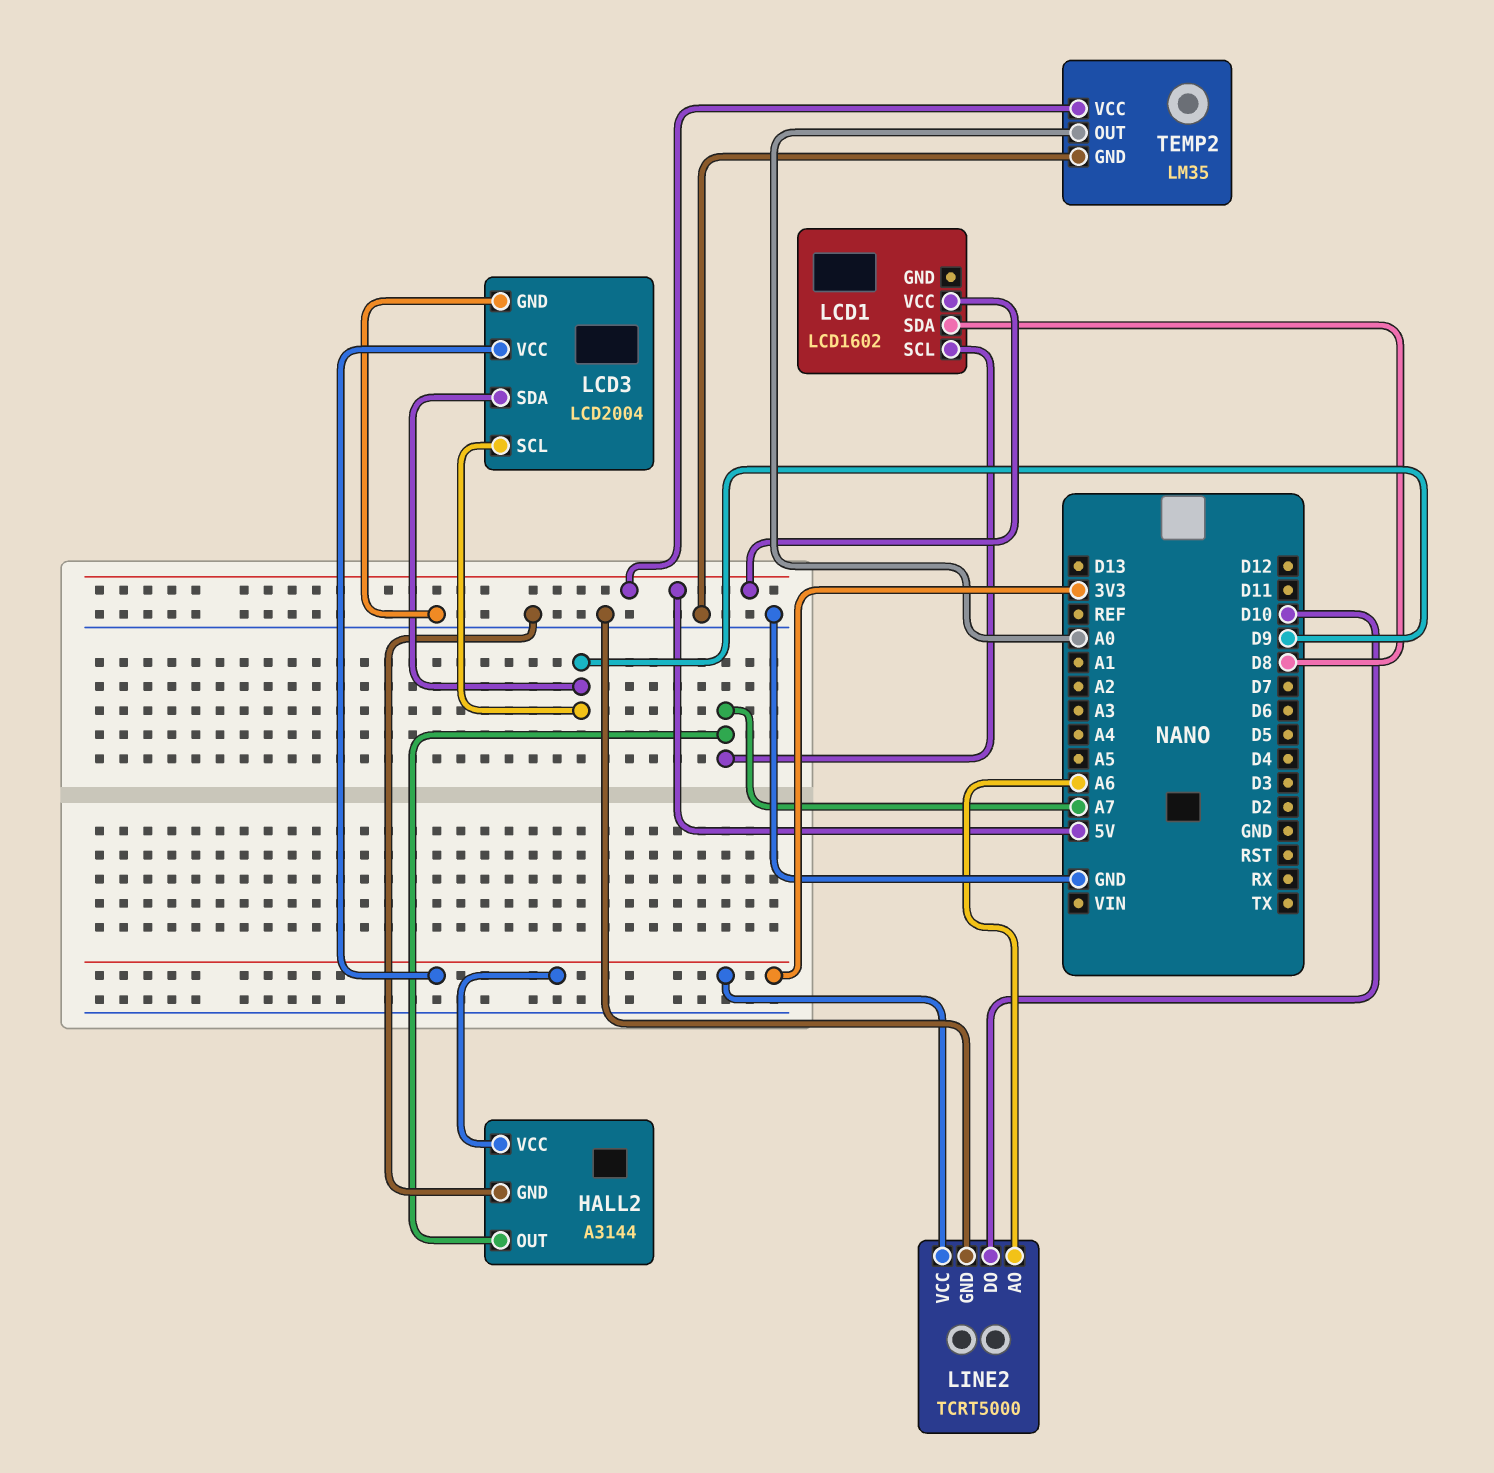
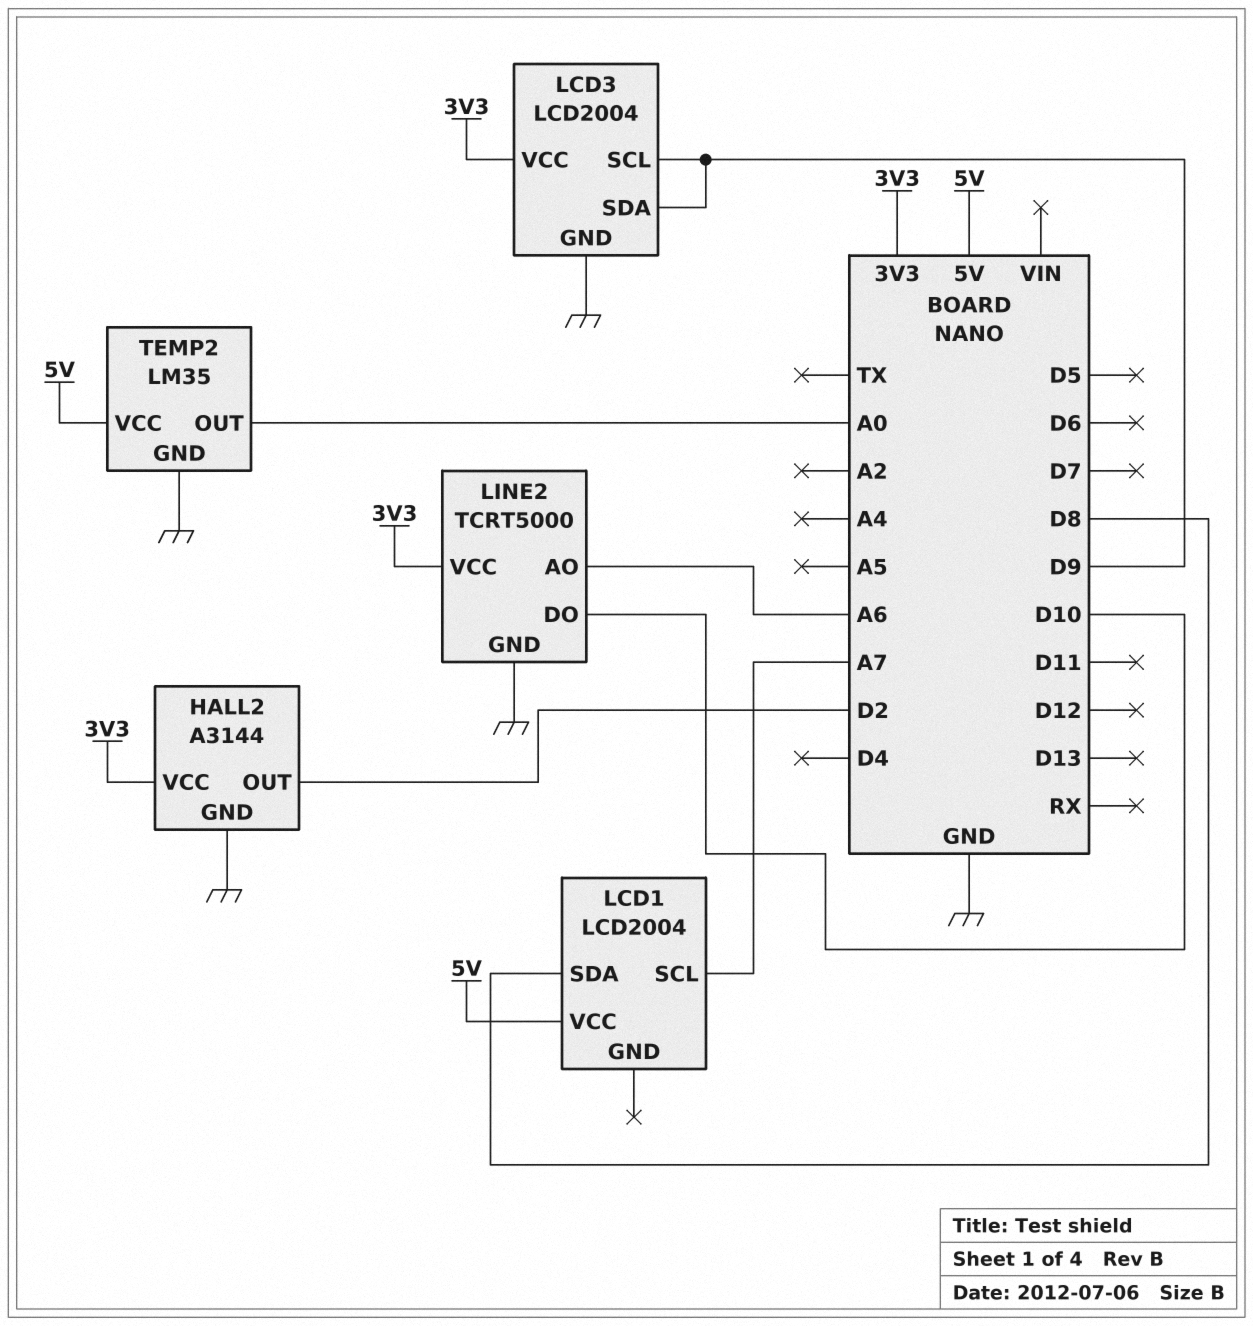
HALL2 pin OUT: A7 -> D2
LCD1: LCD1602 -> LCD2004

